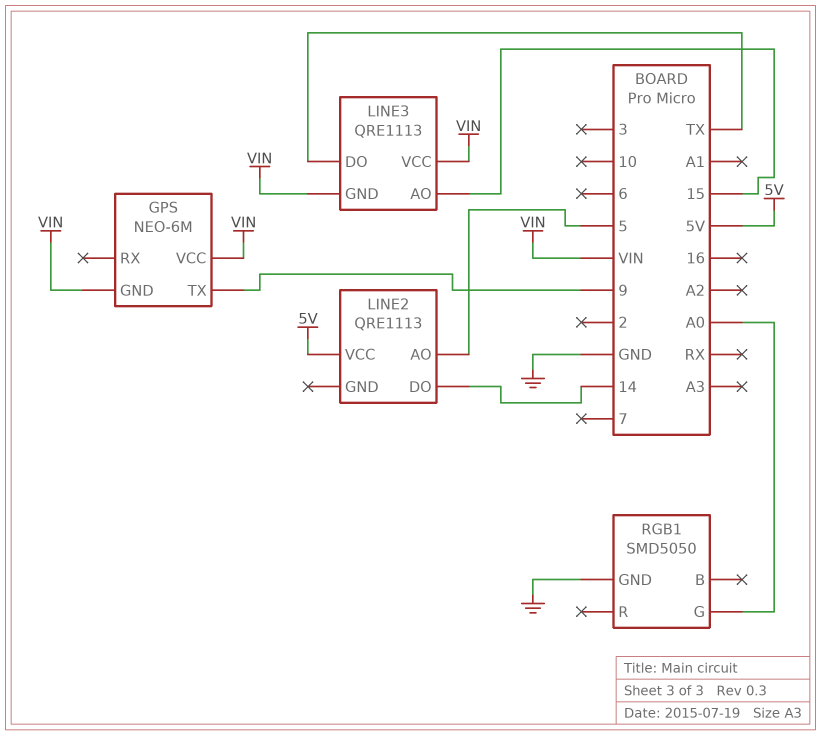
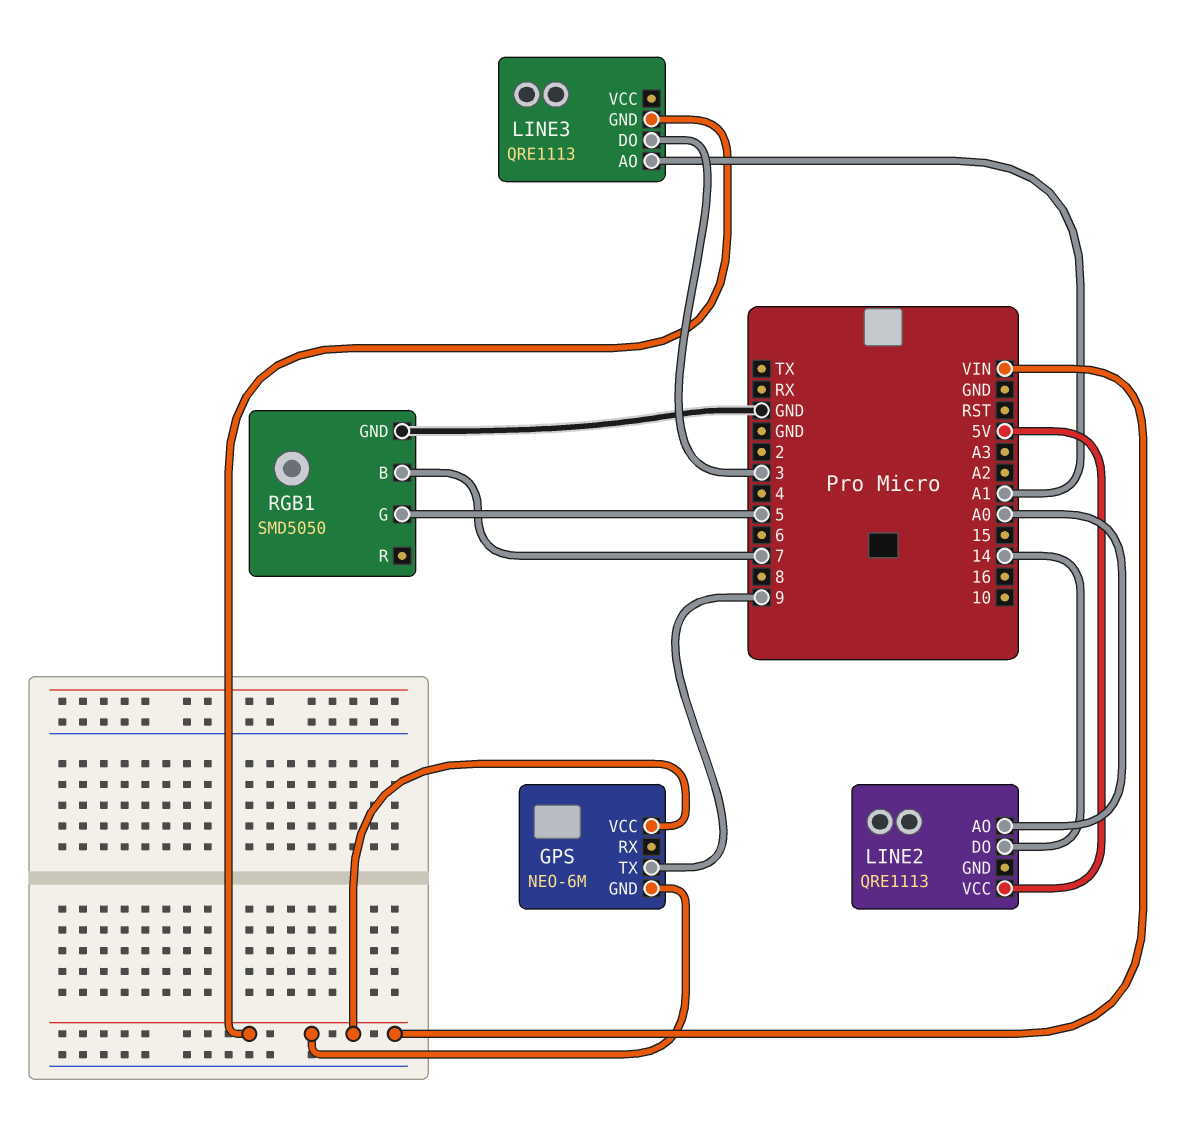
LINE2 pin AO: 5 -> A0
LINE3 pin AO: 15 -> A1
LINE3 pin DO: TX -> 3
LINE3 pin VCC: VIN -> none
RGB1 pin B: none -> 7
RGB1 pin G: A0 -> 5

